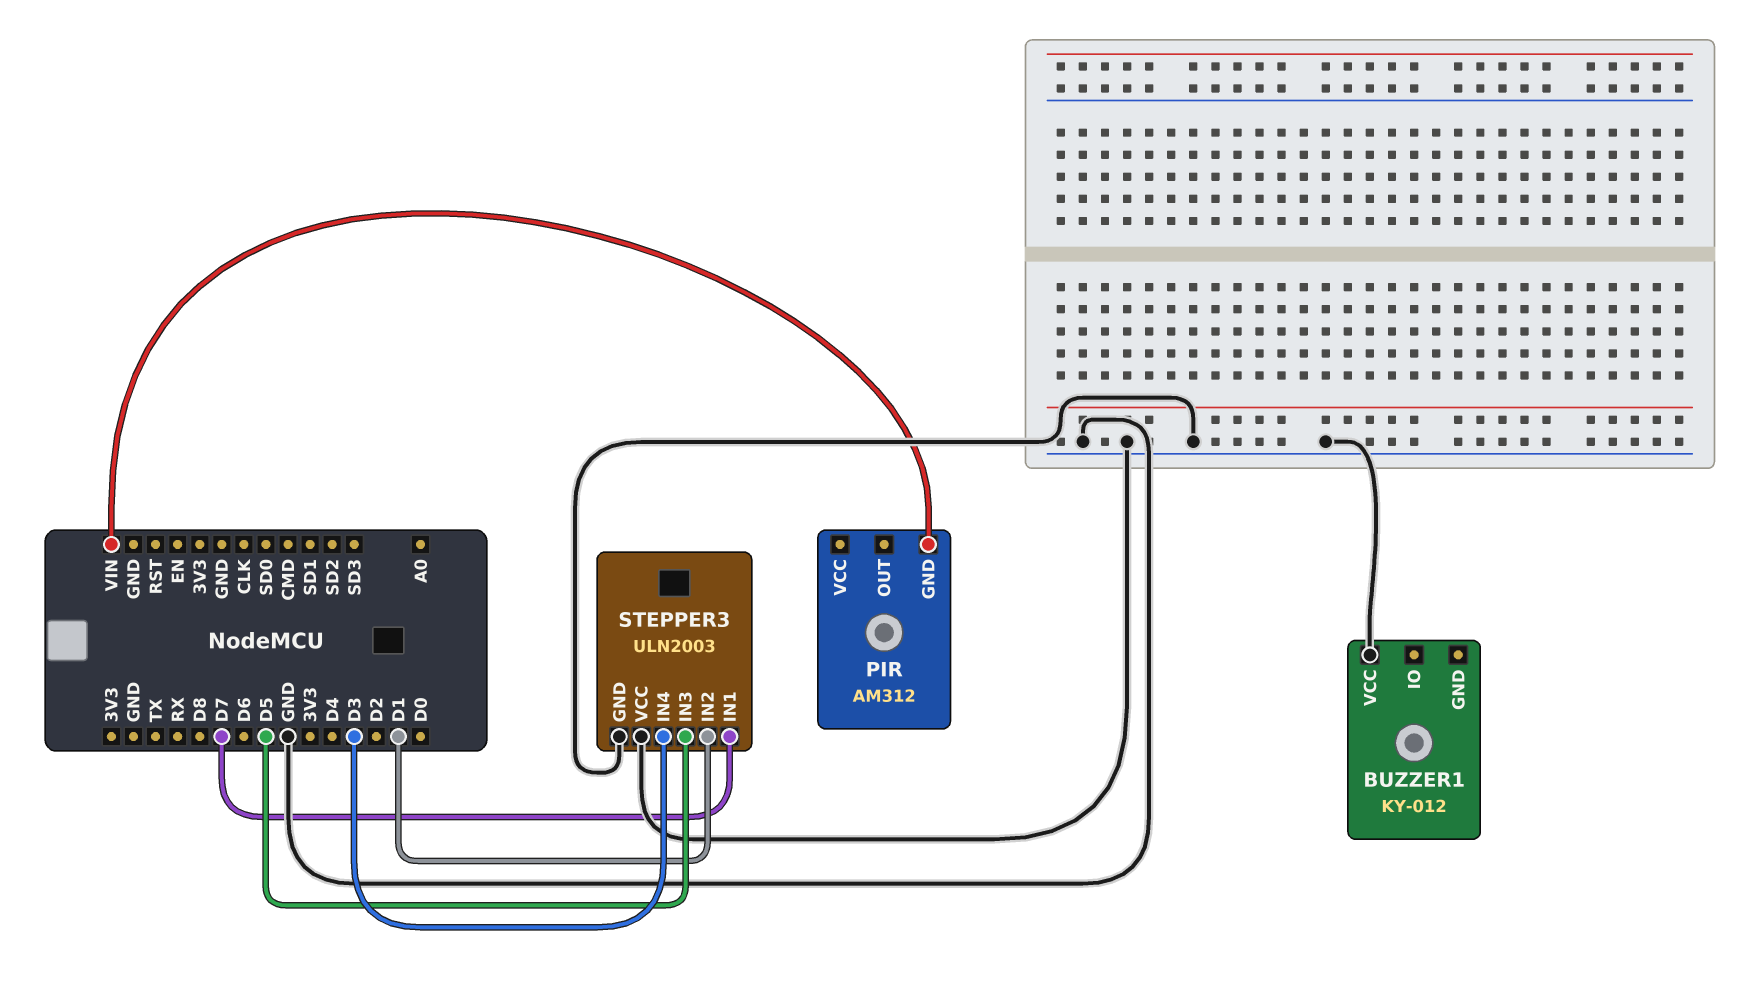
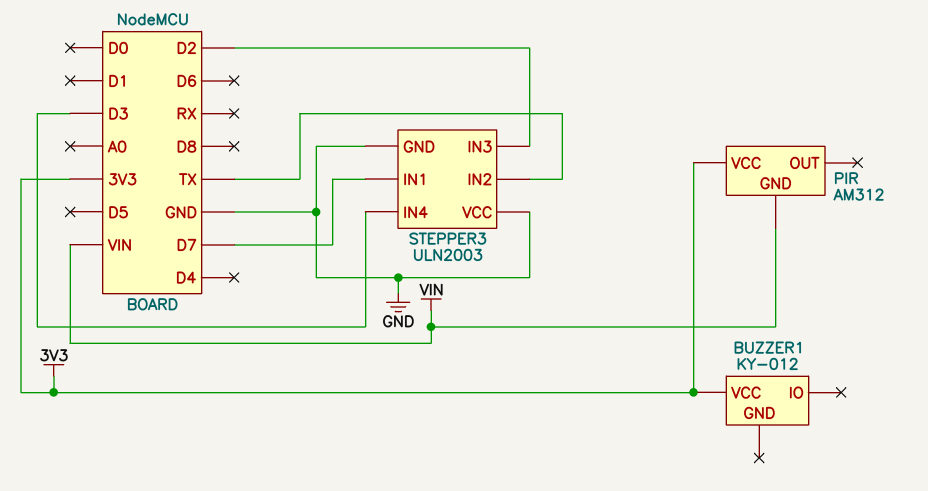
BUZZER1 pin VCC: GND -> 3V3
PIR pin VCC: none -> 3V3
STEPPER3 pin IN2: D1 -> TX
STEPPER3 pin IN3: D5 -> D2

